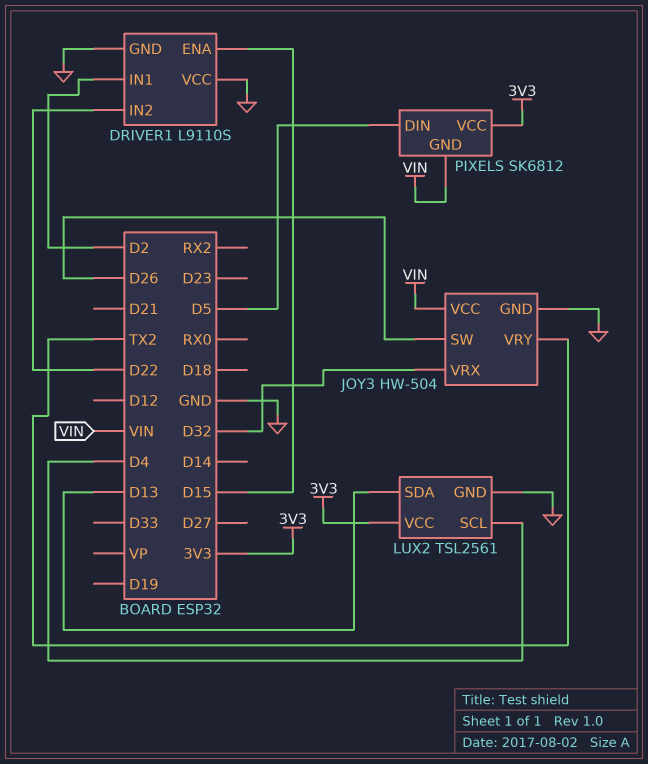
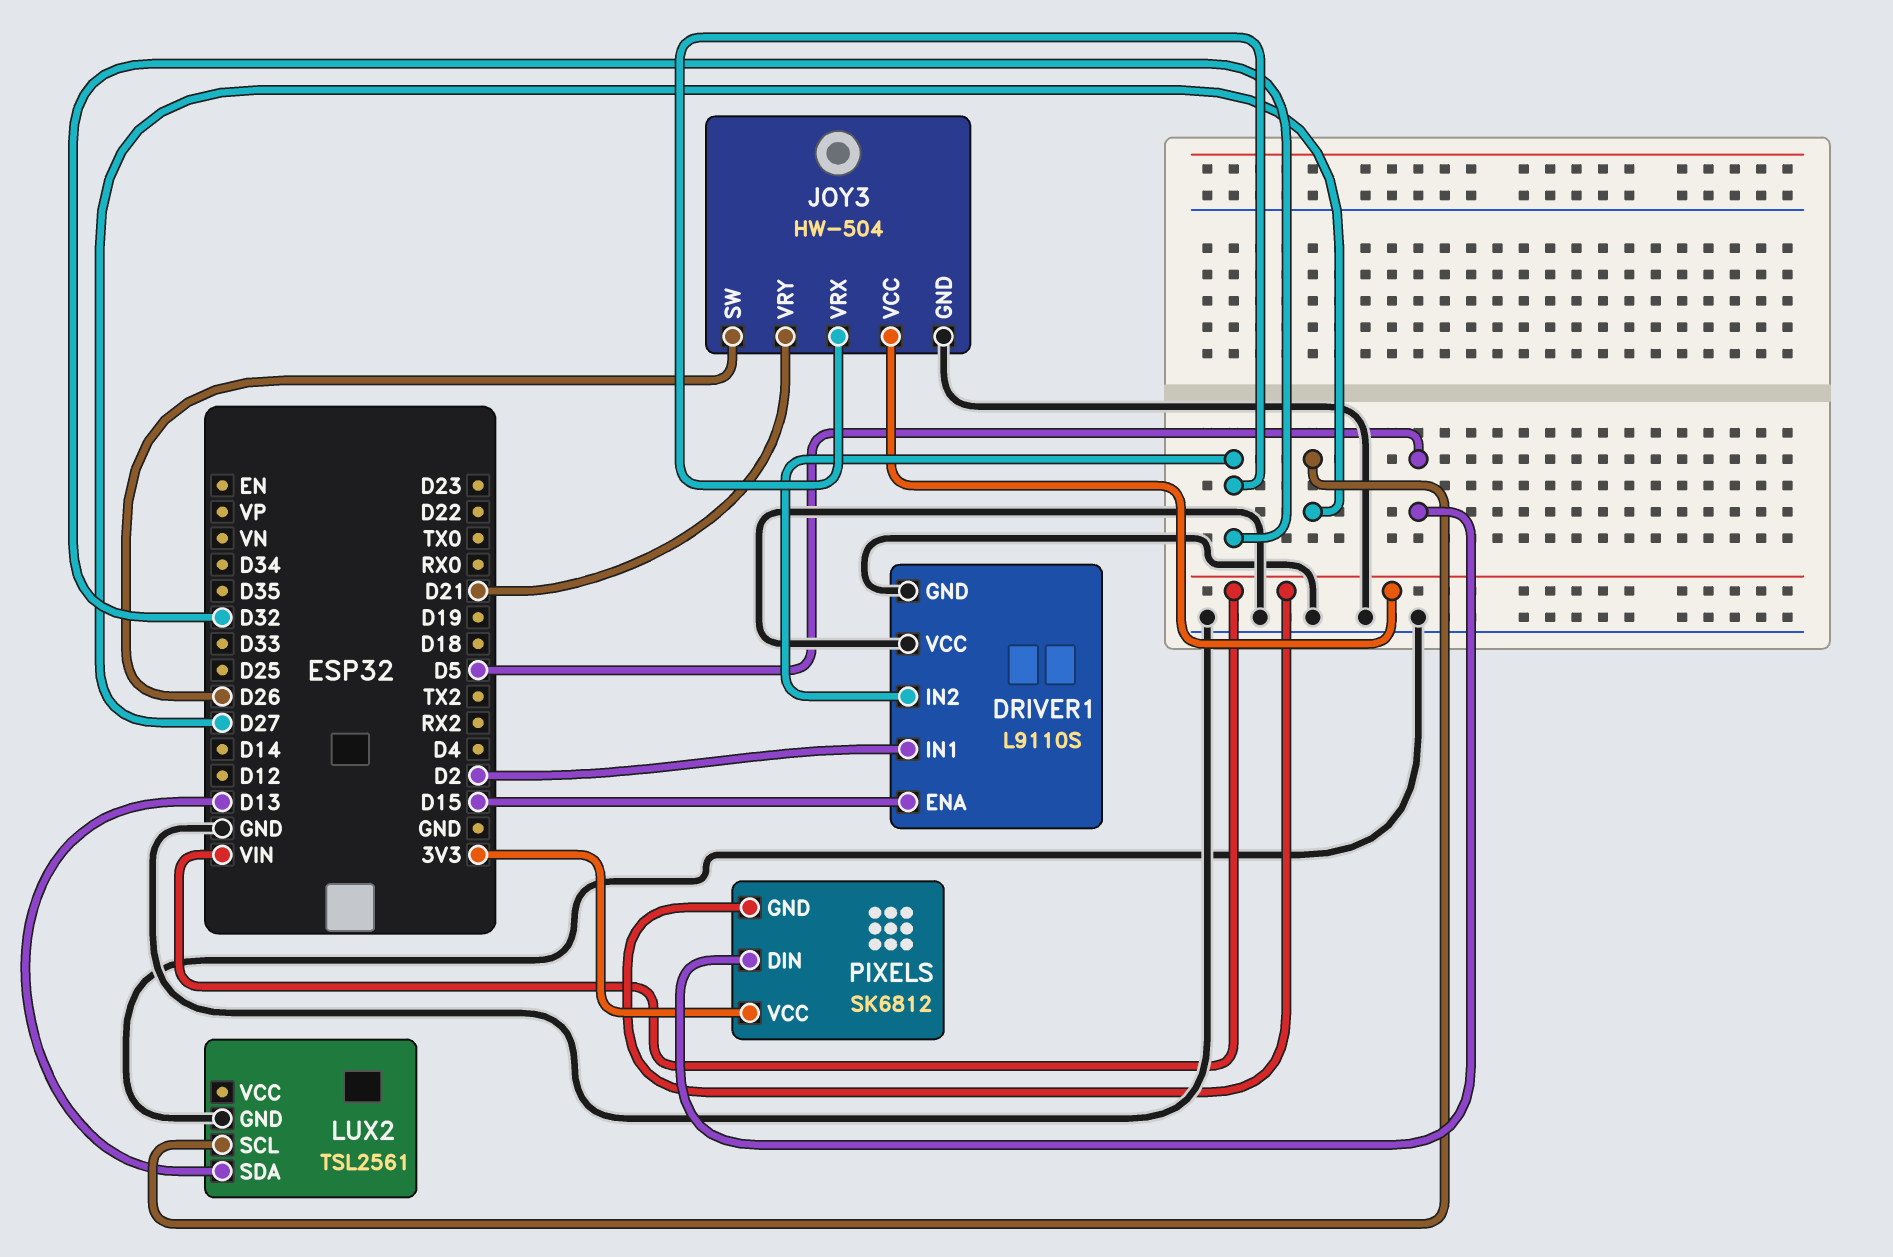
DRIVER1 pin IN2: D22 -> D32
JOY3 pin VRY: TX2 -> D21
LUX2 pin SCL: D4 -> D27
LUX2 pin VCC: 3V3 -> none

